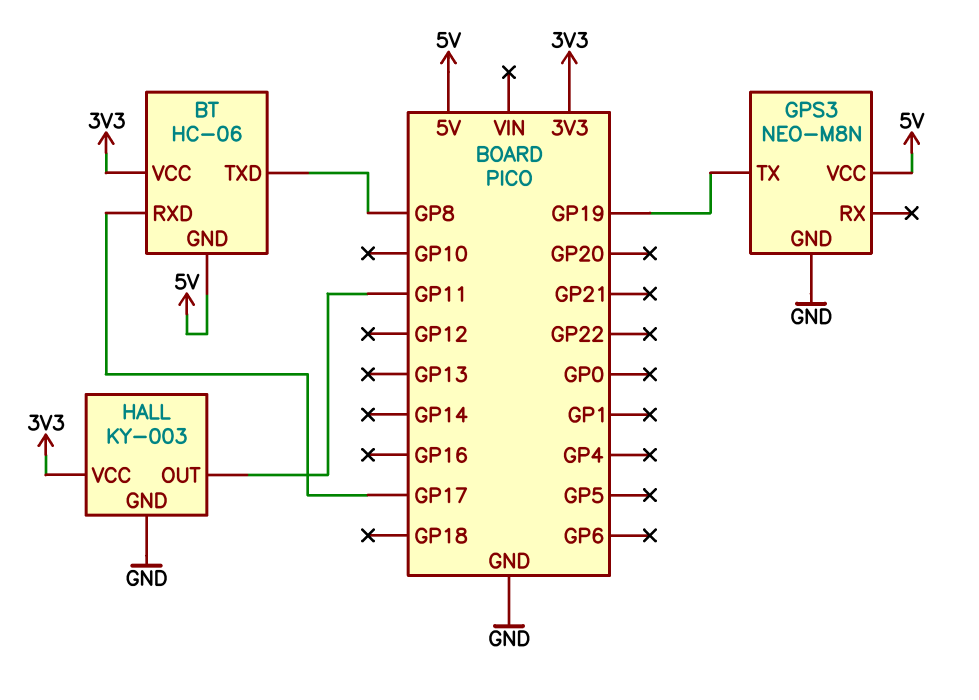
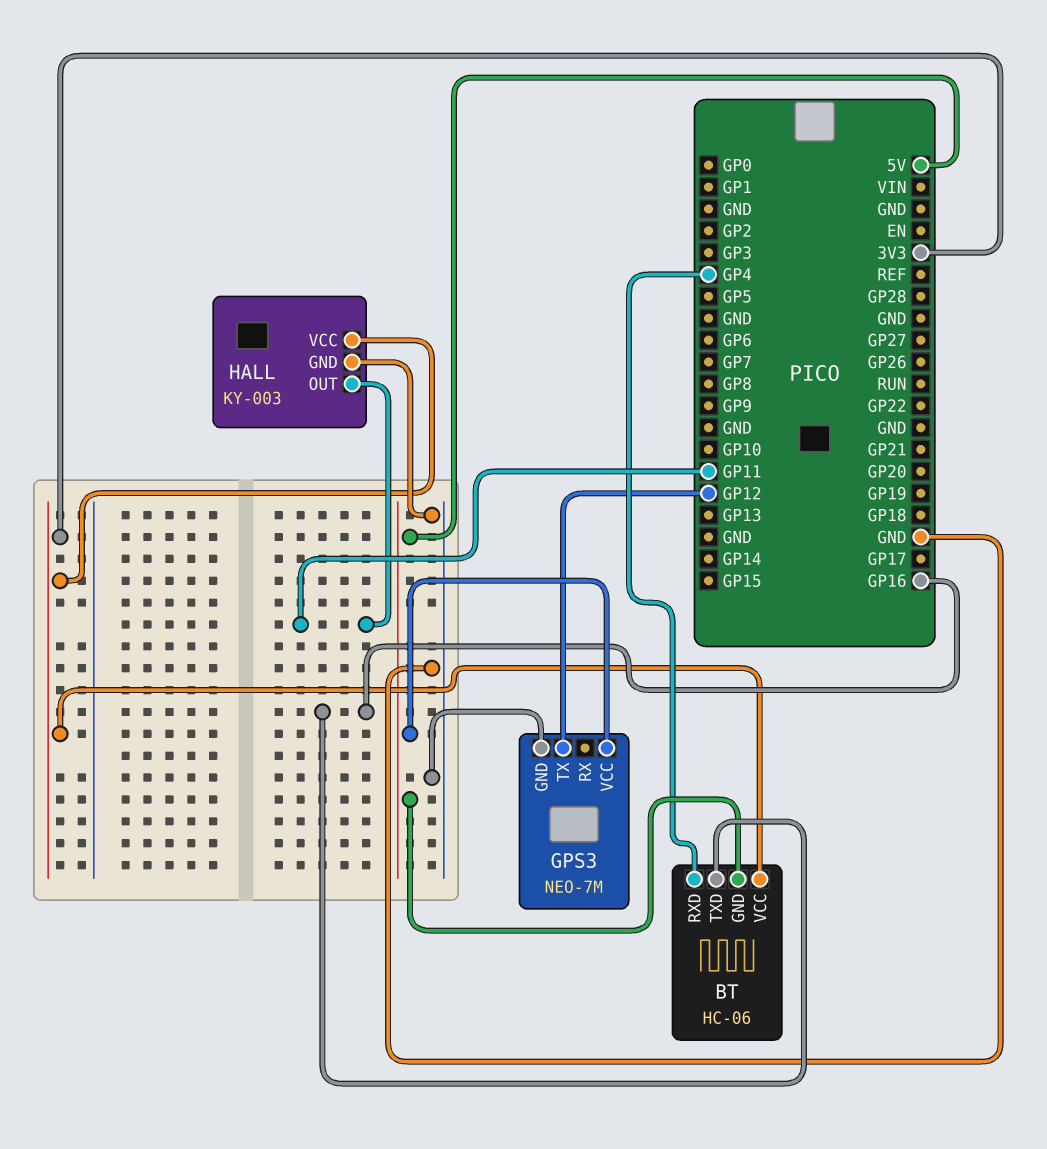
BT pin RXD: GP17 -> GP4
BT pin TXD: GP8 -> GP16
GPS3: NEO-M8N -> NEO-7M
GPS3 pin TX: GP19 -> GP12

